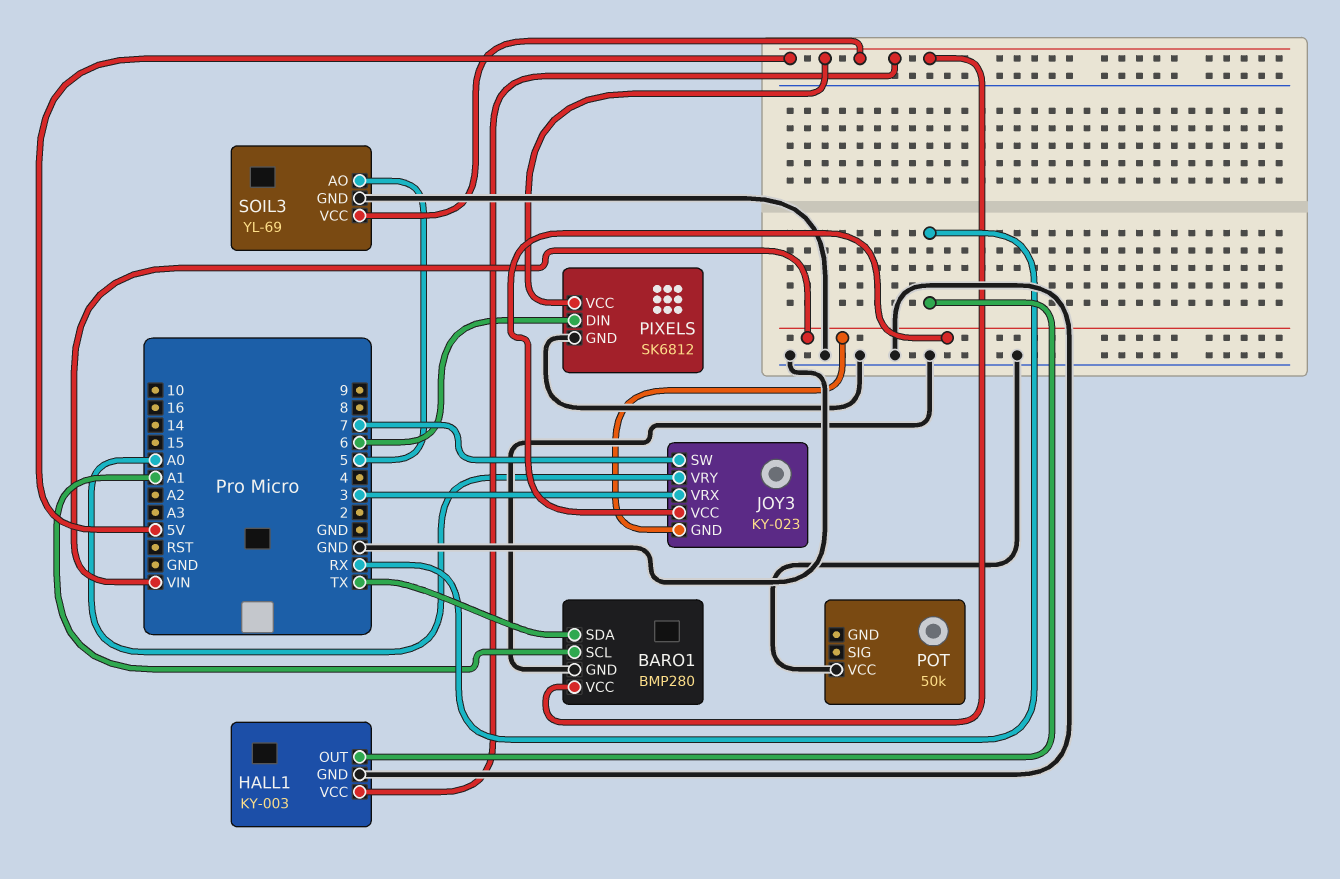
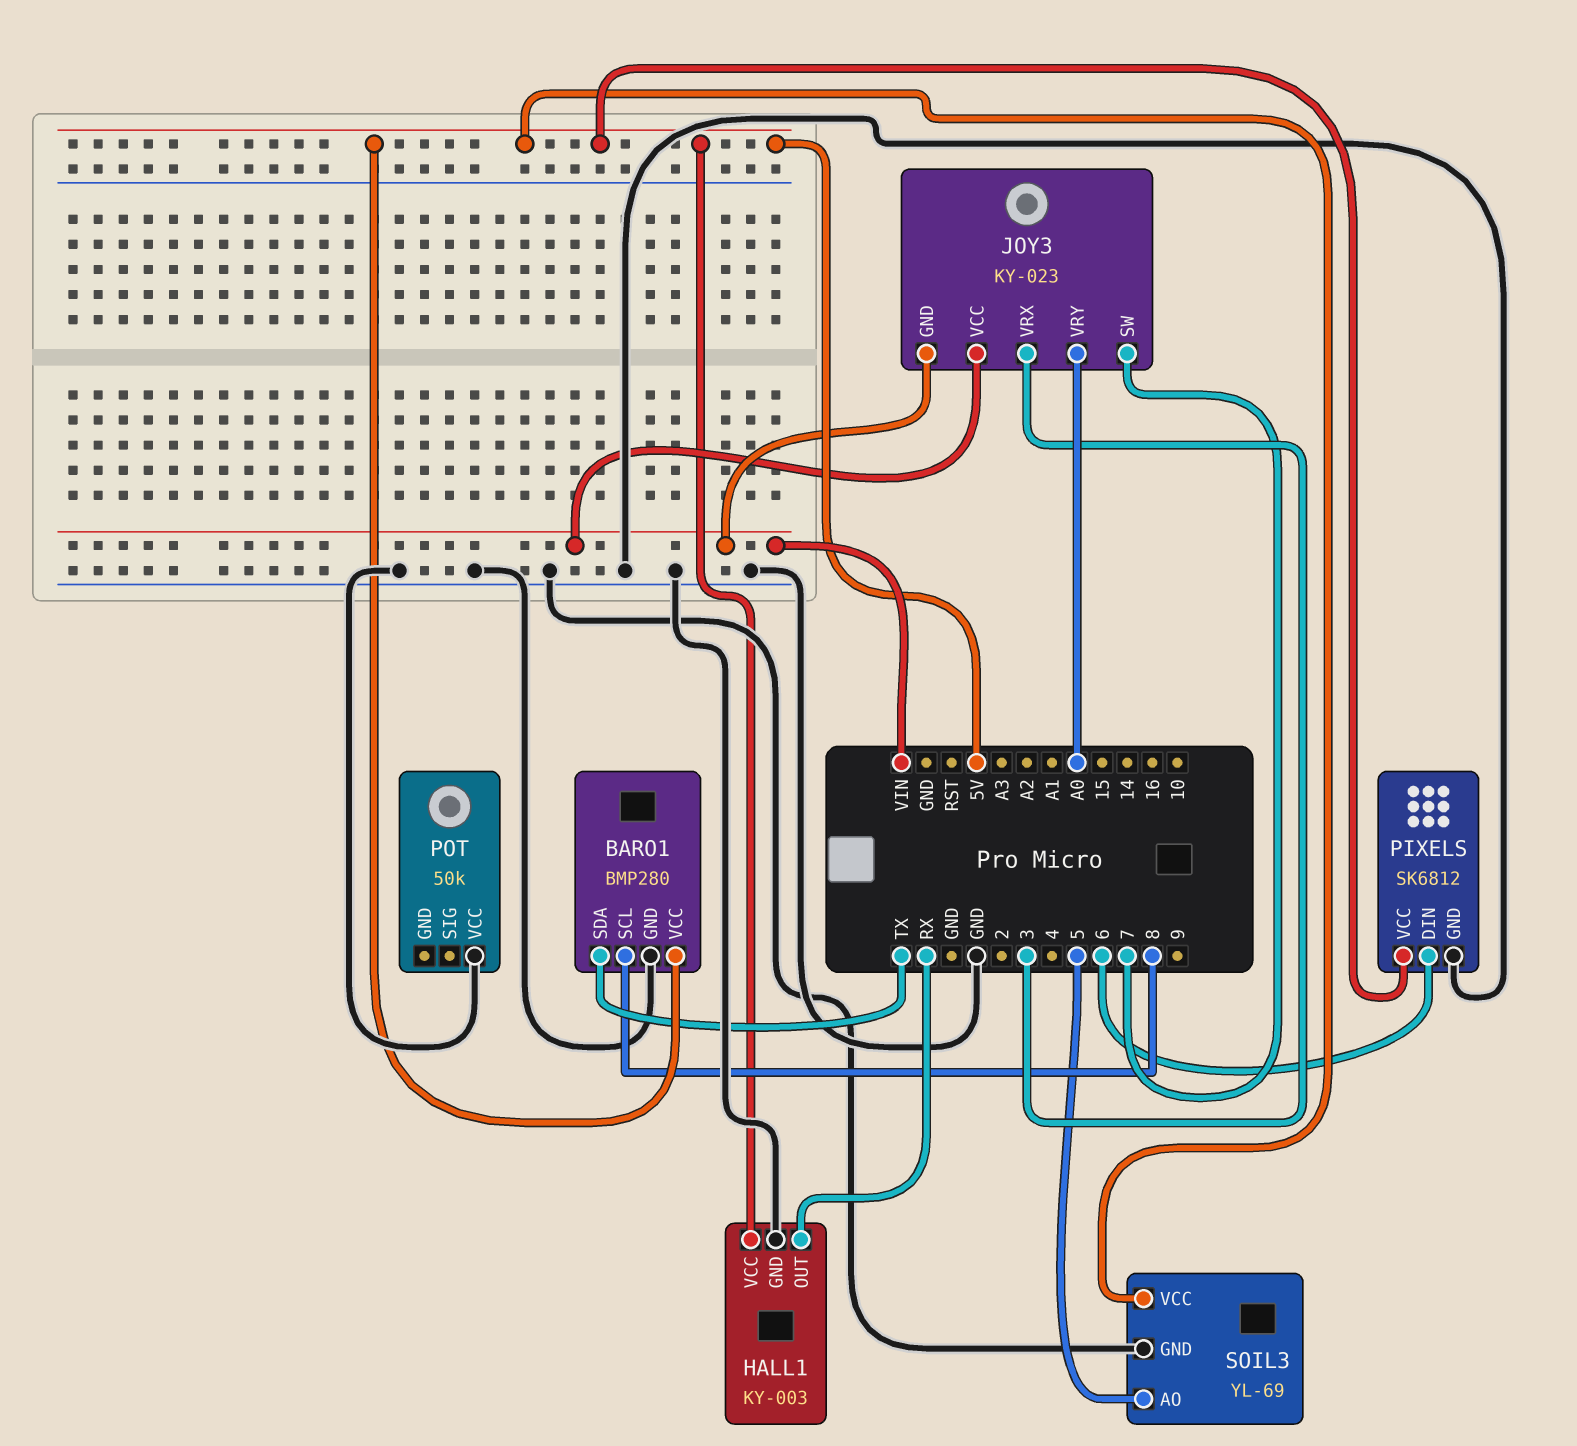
BARO1 pin SCL: A1 -> 8

